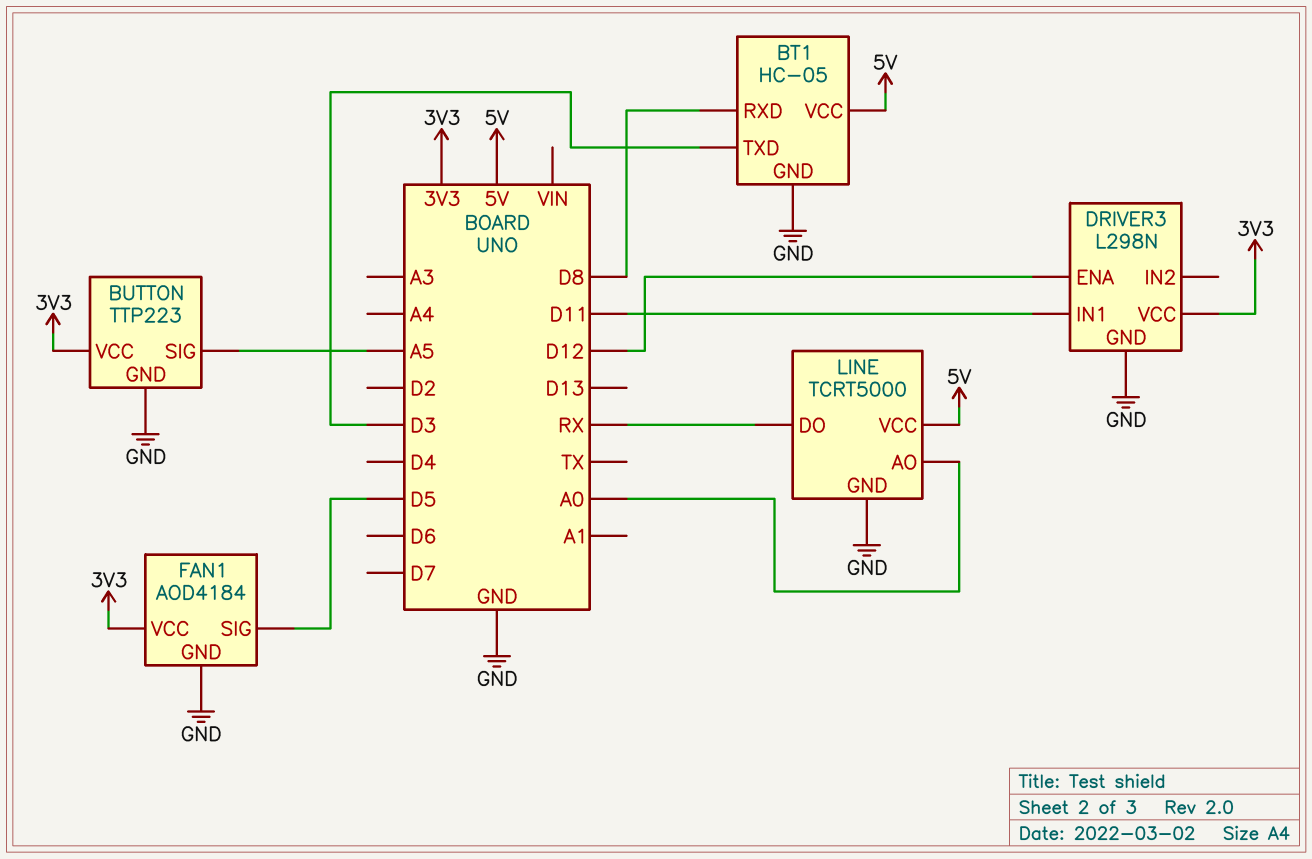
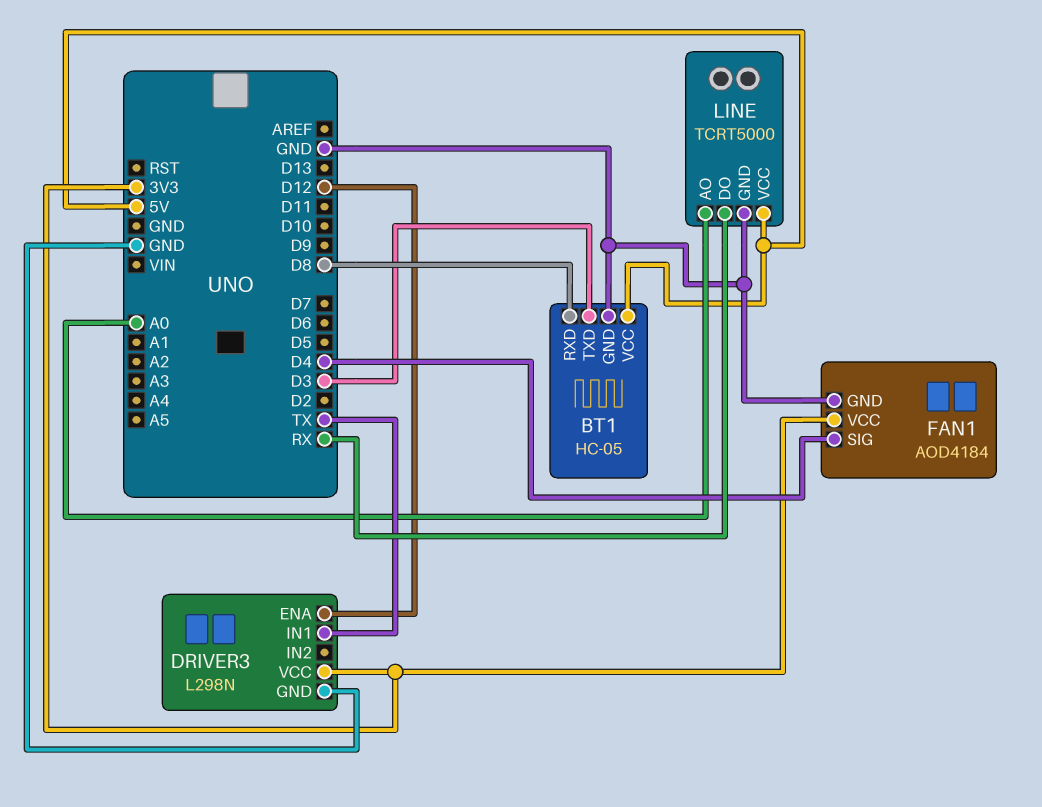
BUTTON: TTP223 -> none
BUTTON pin GND: GND -> none
BUTTON pin SIG: A5 -> none
BUTTON pin VCC: 3V3 -> none
DRIVER3 pin IN1: D11 -> TX
FAN1 pin SIG: D5 -> D4

